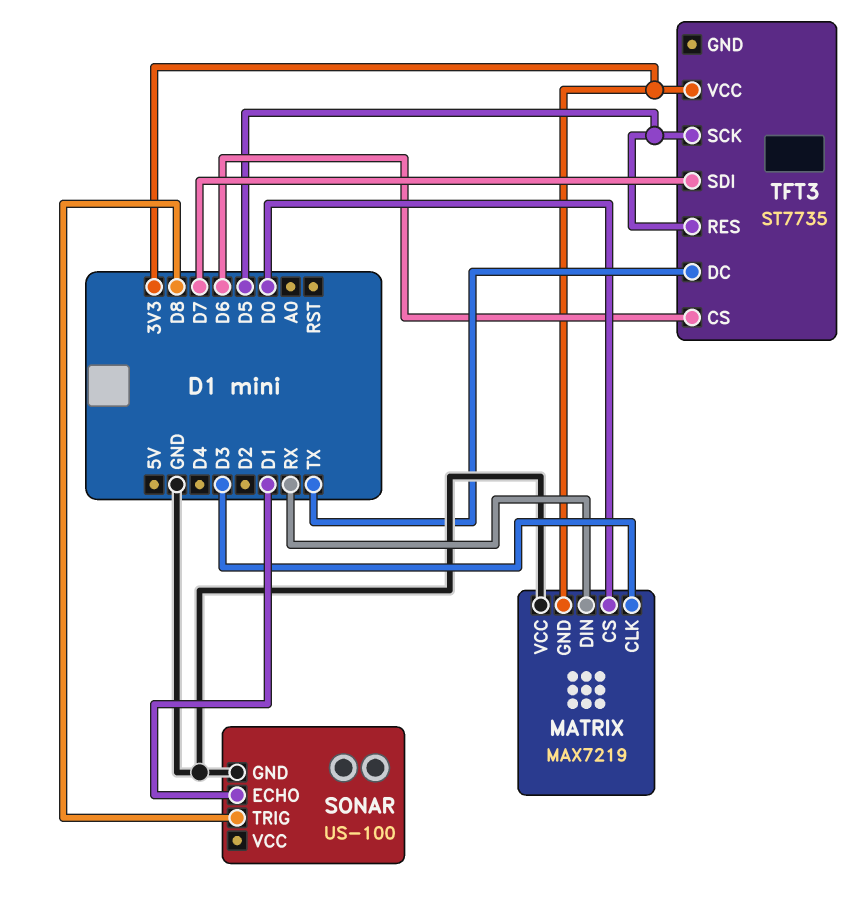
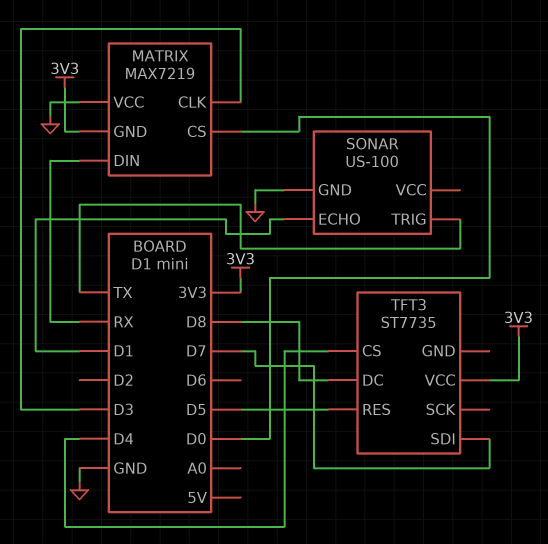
SONAR pin TRIG: D8 -> TX
TFT3 pin CS: D6 -> D4
TFT3 pin DC: TX -> D8
TFT3 pin SCK: D5 -> none

